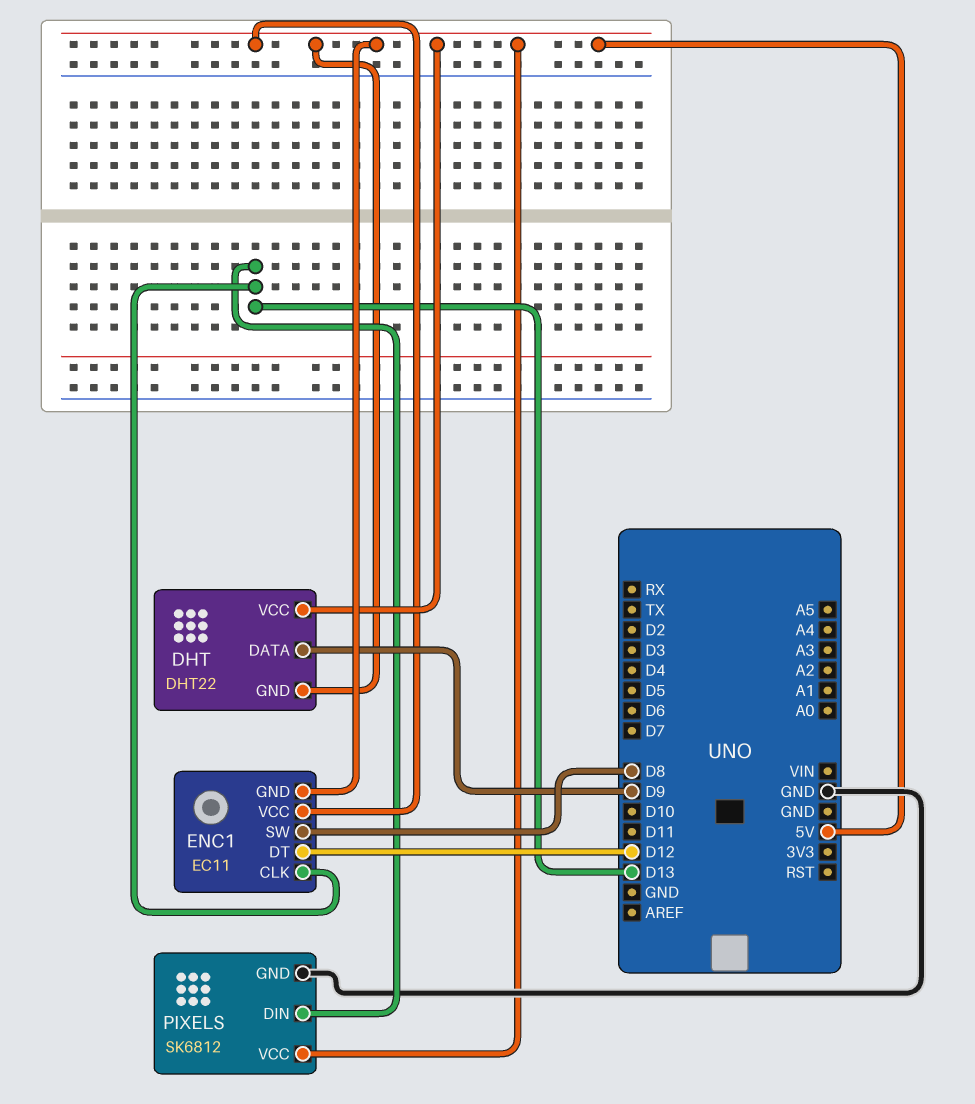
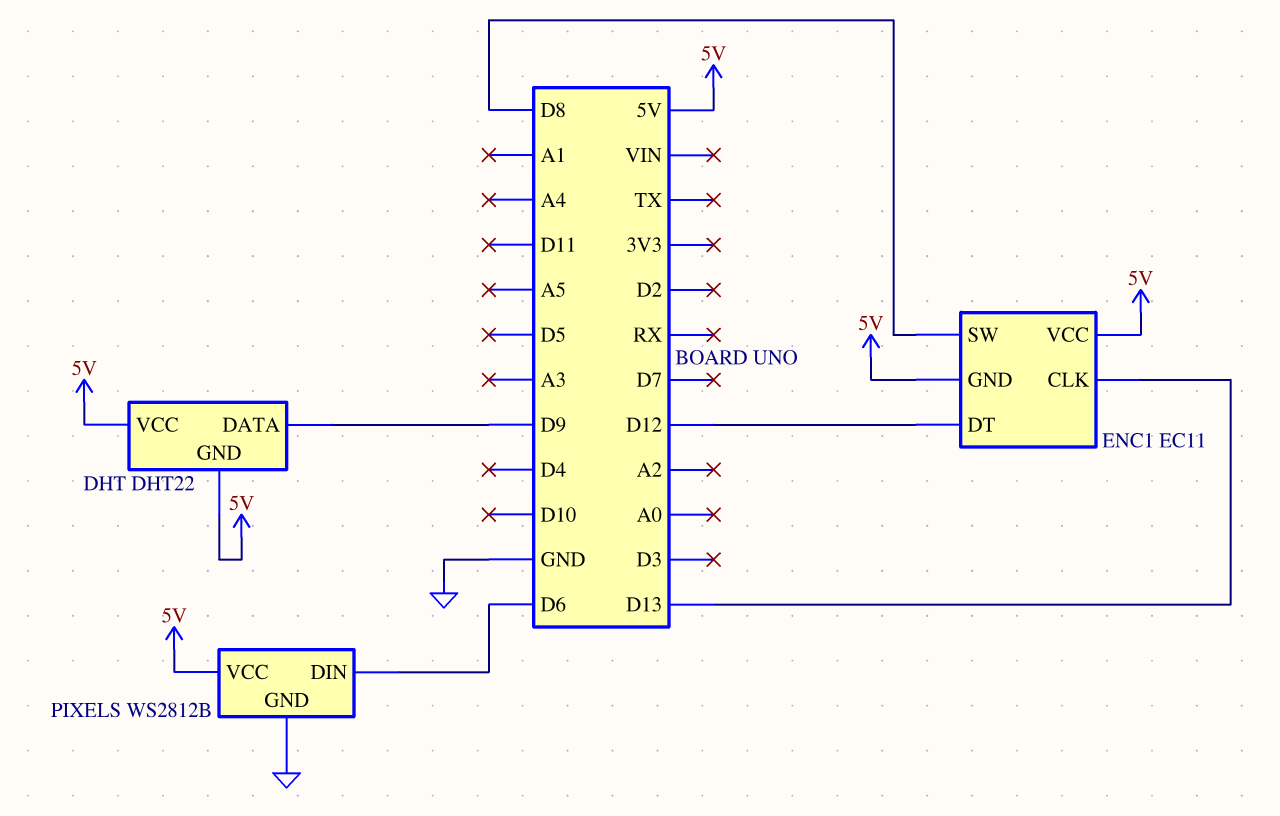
PIXELS: SK6812 -> WS2812B
PIXELS pin DIN: D13 -> D6

